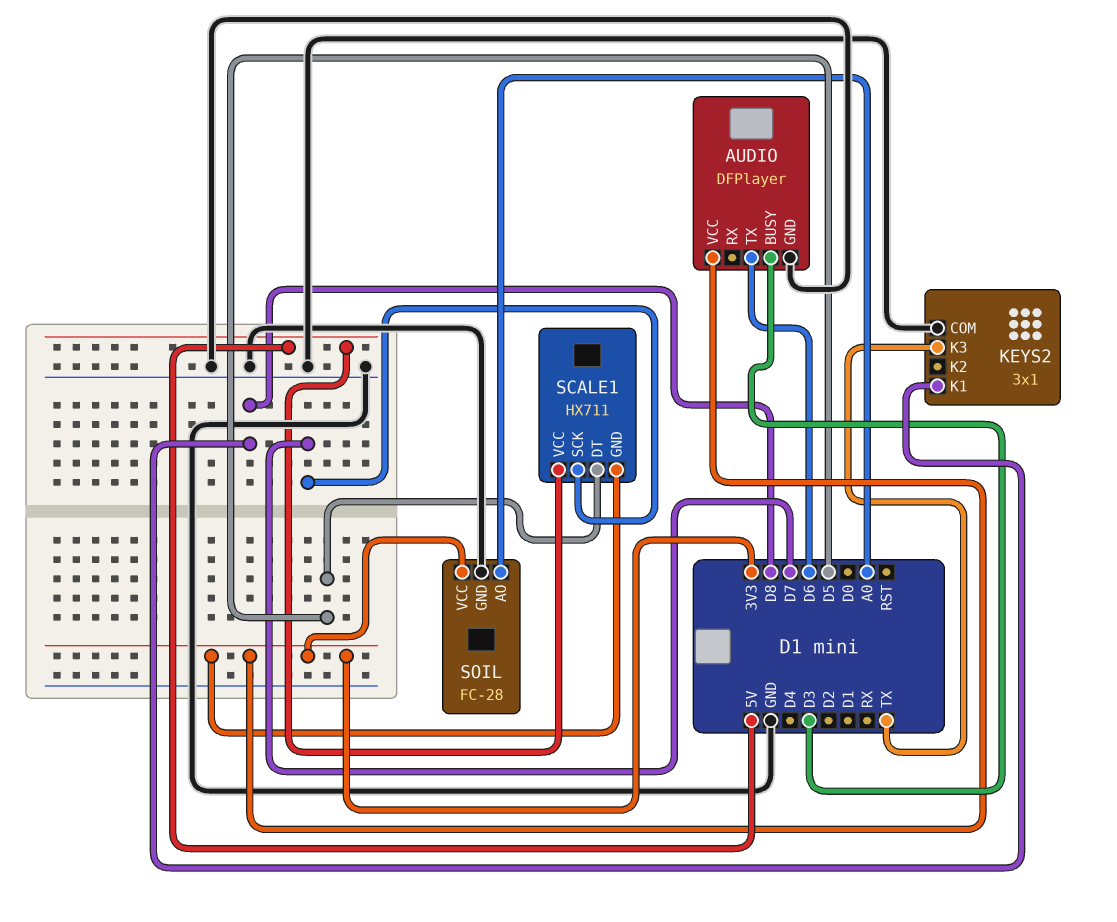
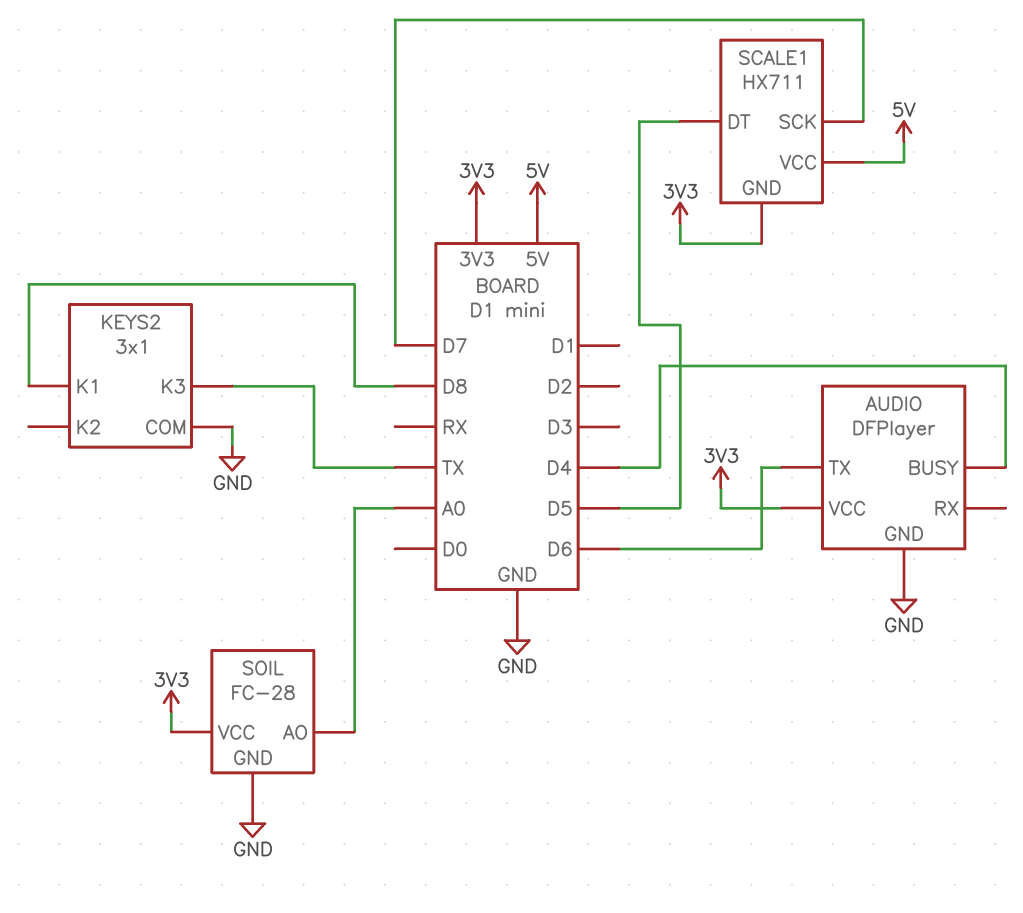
AUDIO pin BUSY: D3 -> D4

